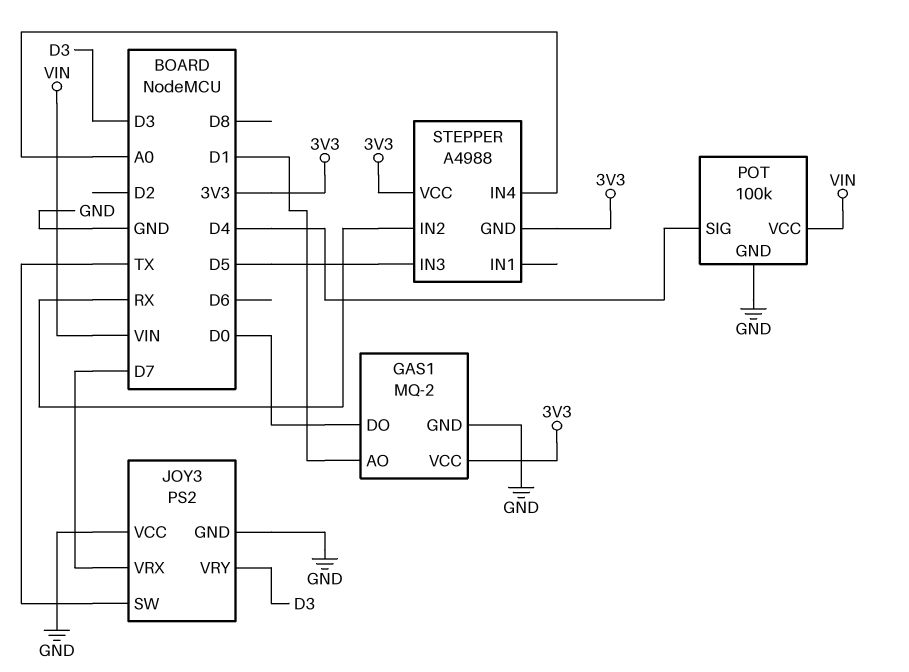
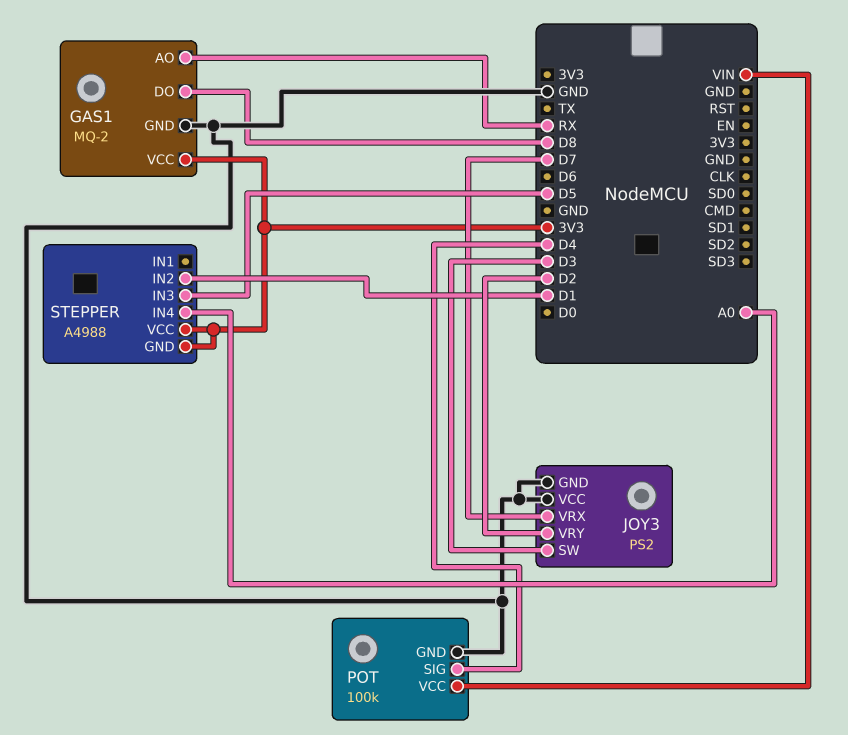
GAS1 pin AO: D1 -> RX
GAS1 pin DO: D0 -> D8
JOY3 pin SW: TX -> D3
JOY3 pin VRY: D3 -> D2
STEPPER pin IN2: RX -> D1

